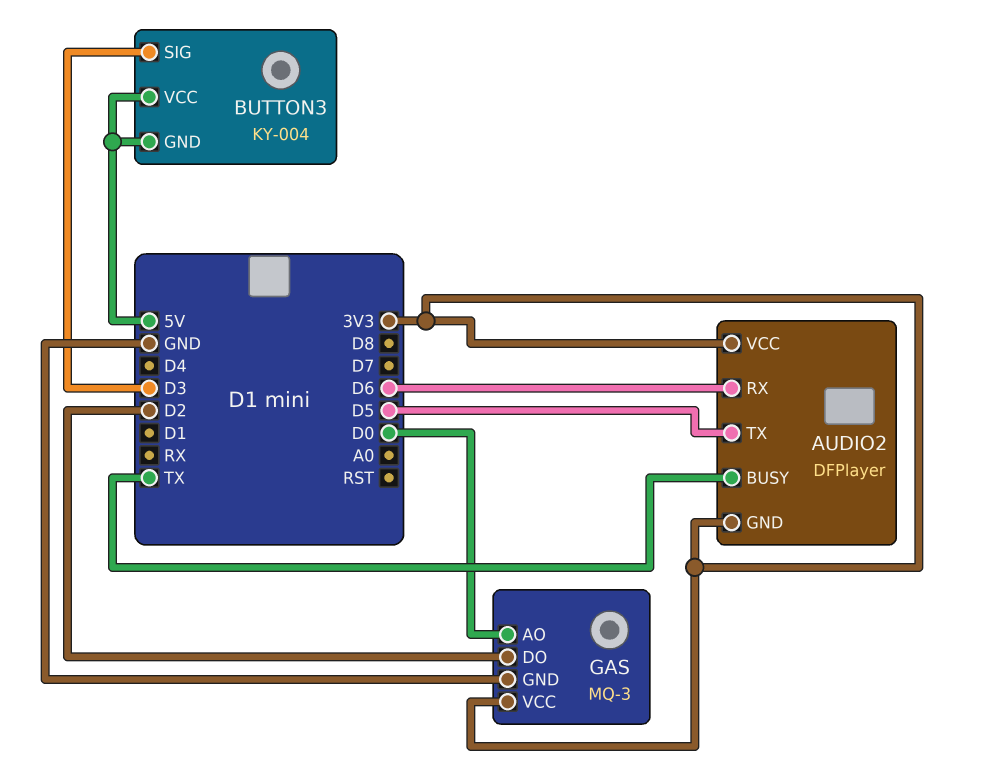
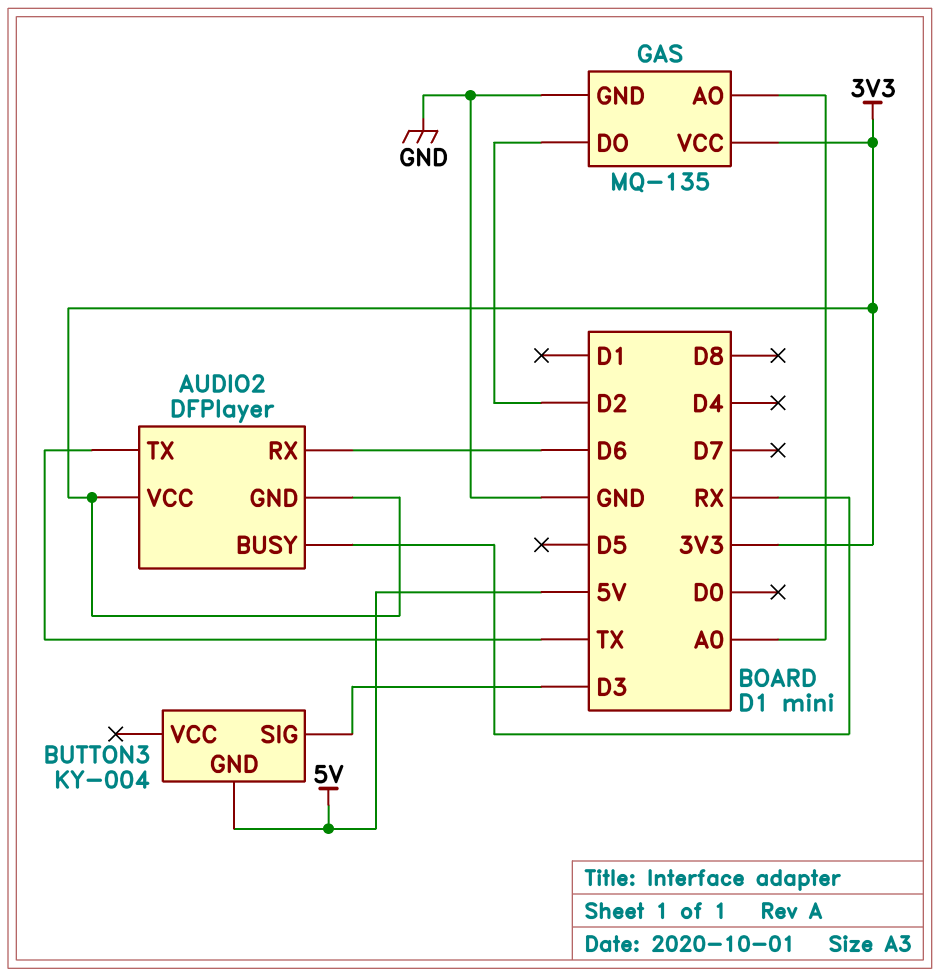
AUDIO2 pin BUSY: TX -> RX
AUDIO2 pin TX: D5 -> TX
BUTTON3 pin VCC: 5V -> none
GAS: MQ-3 -> MQ-135
GAS pin AO: D0 -> A0

